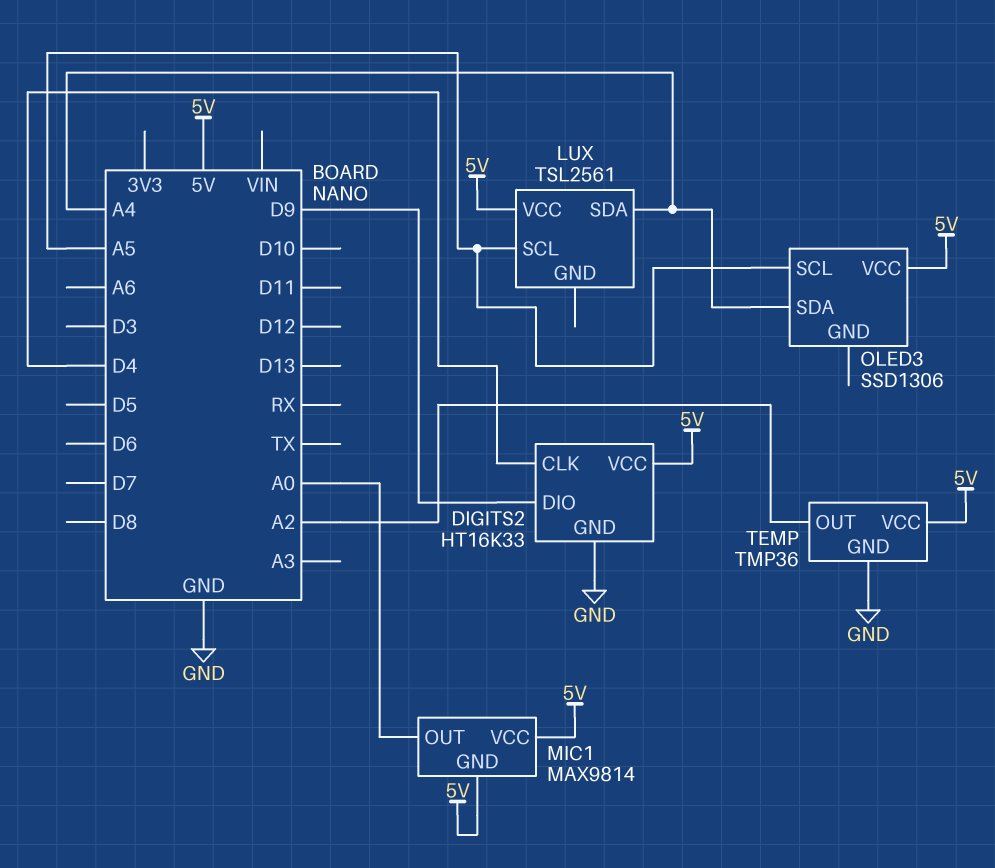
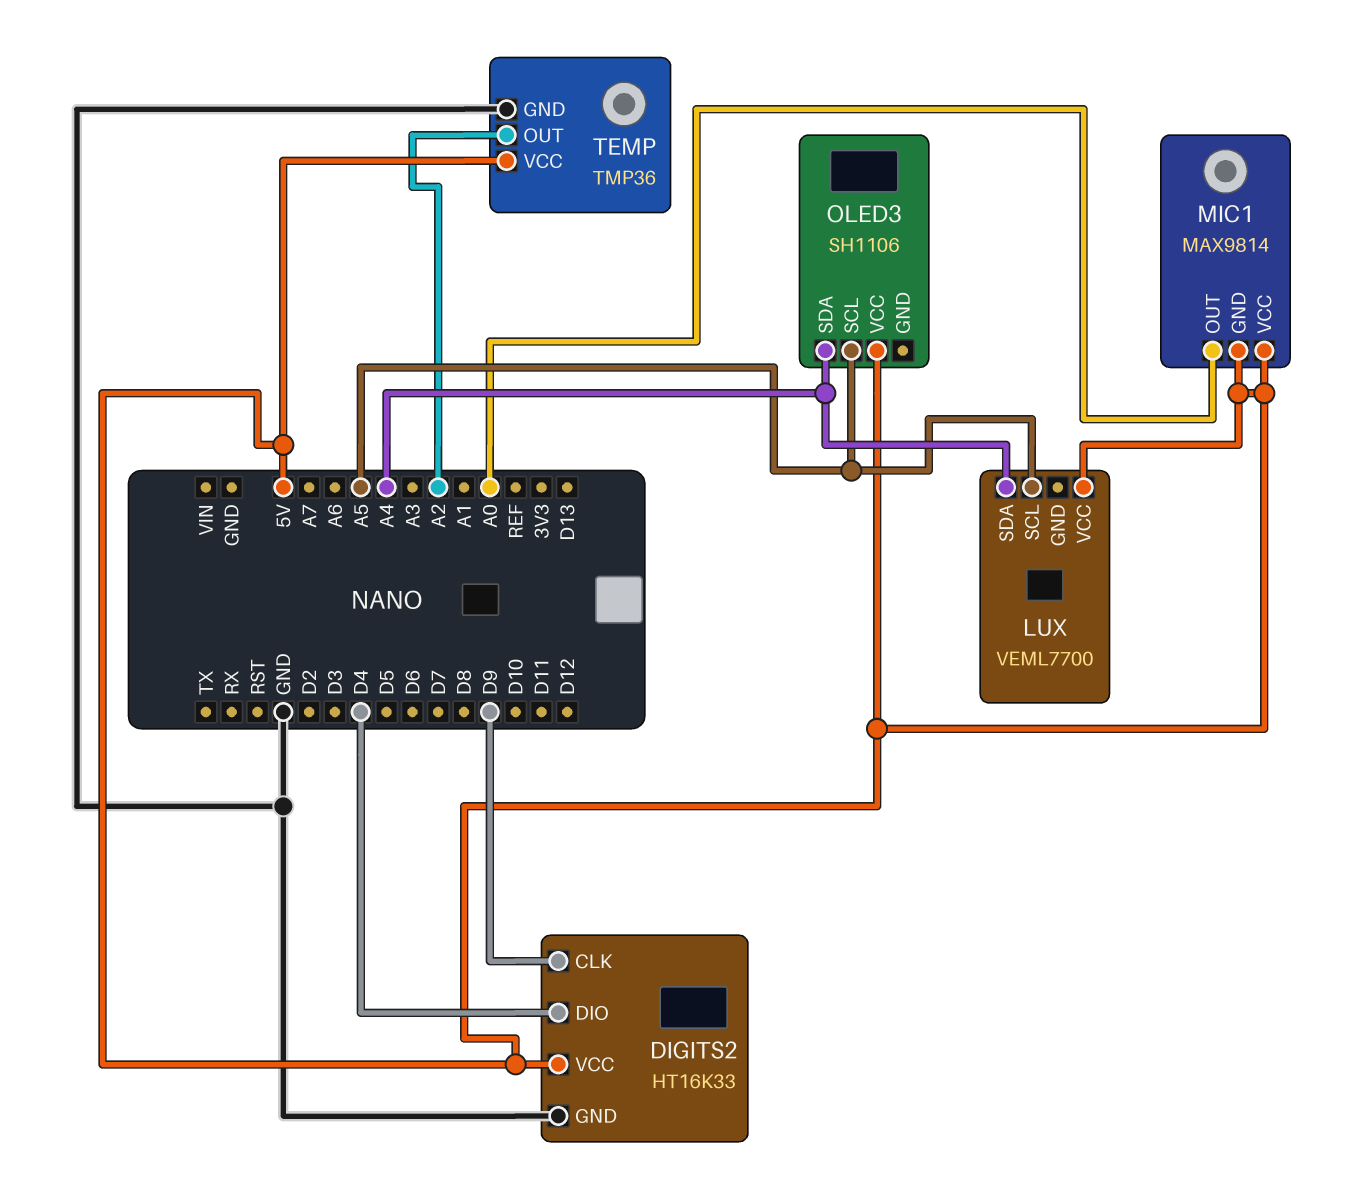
DIGITS2 pin CLK: D4 -> D9
DIGITS2 pin DIO: D9 -> D4
LUX: TSL2561 -> VEML7700
OLED3: SSD1306 -> SH1106

